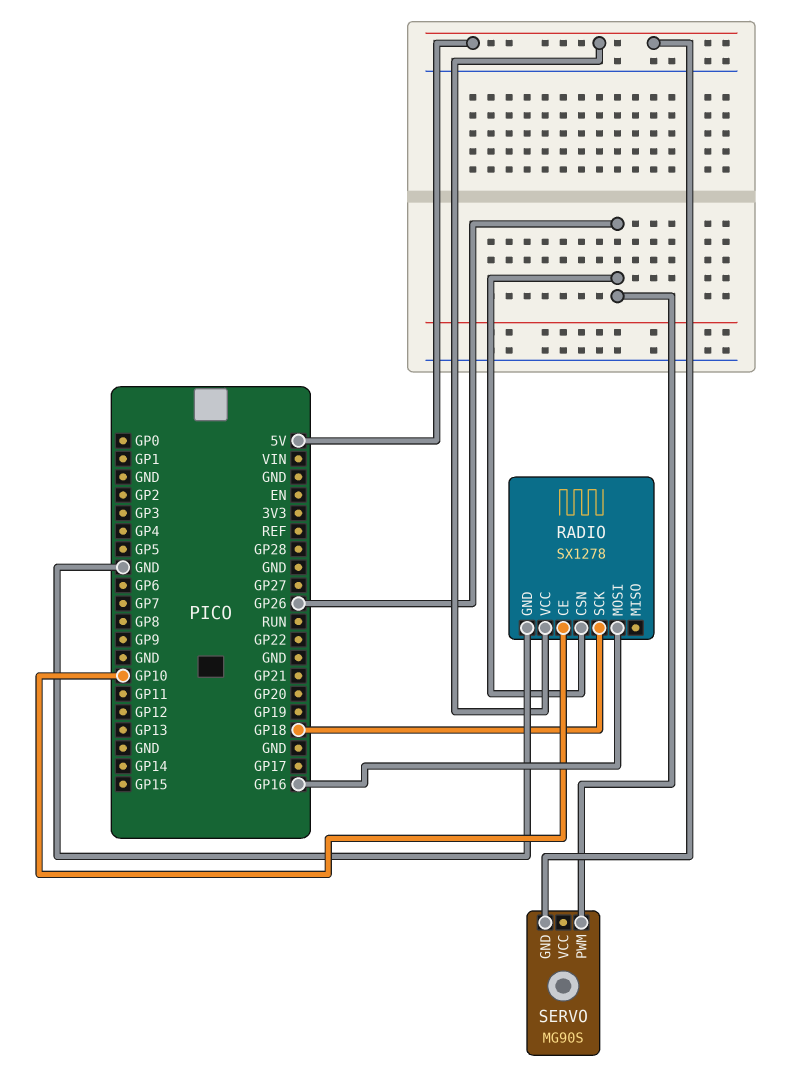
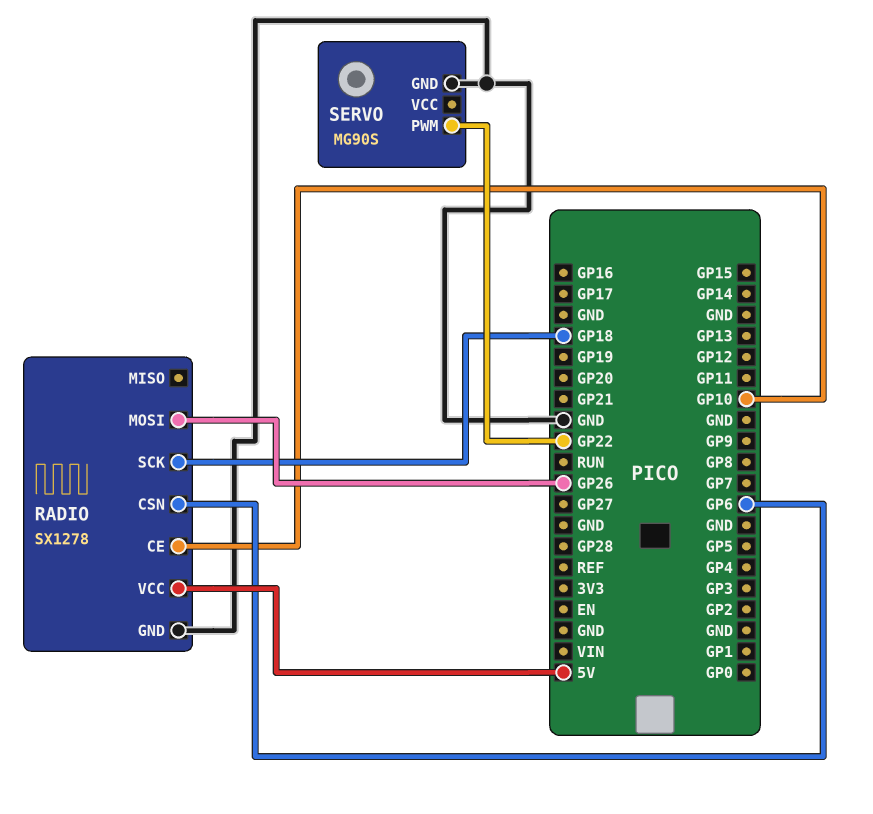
RADIO pin CSN: GP26 -> GP6
RADIO pin MOSI: GP16 -> GP26
SERVO pin GND: 5V -> GND
SERVO pin PWM: GP26 -> GP22

